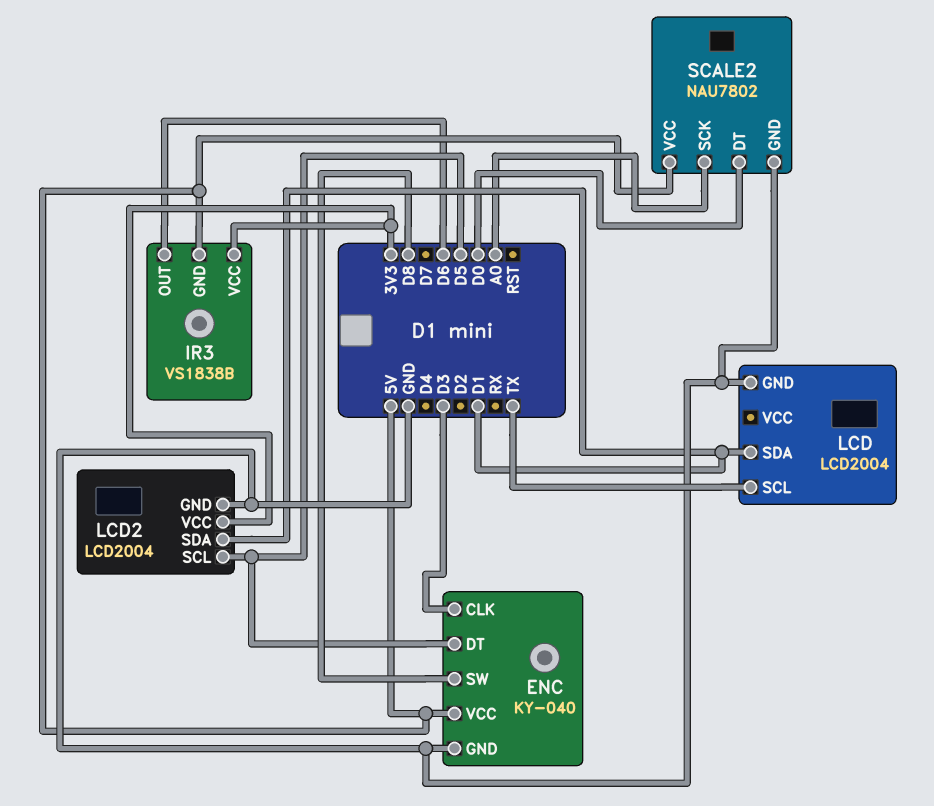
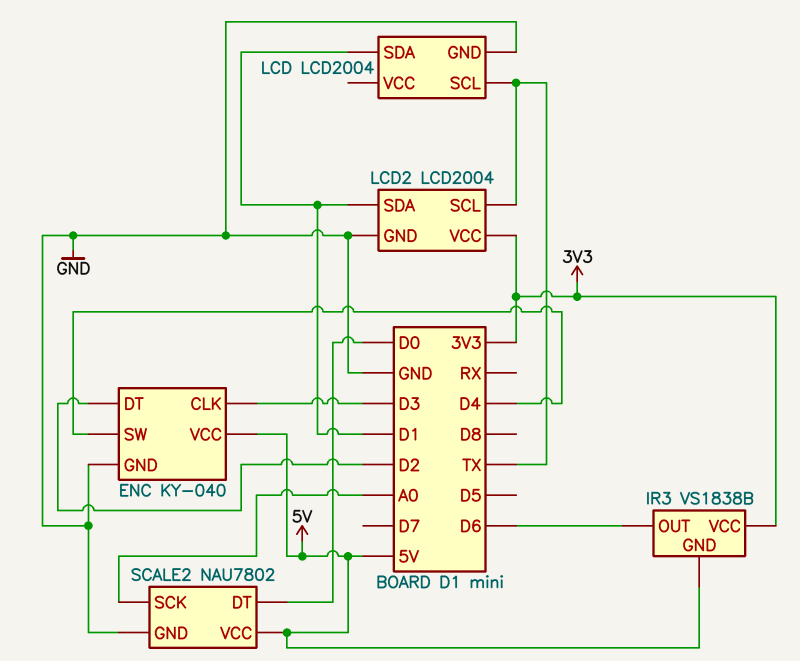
ENC pin DT: D5 -> D2
ENC pin SW: D8 -> D4
LCD2 pin SCL: D5 -> TX

